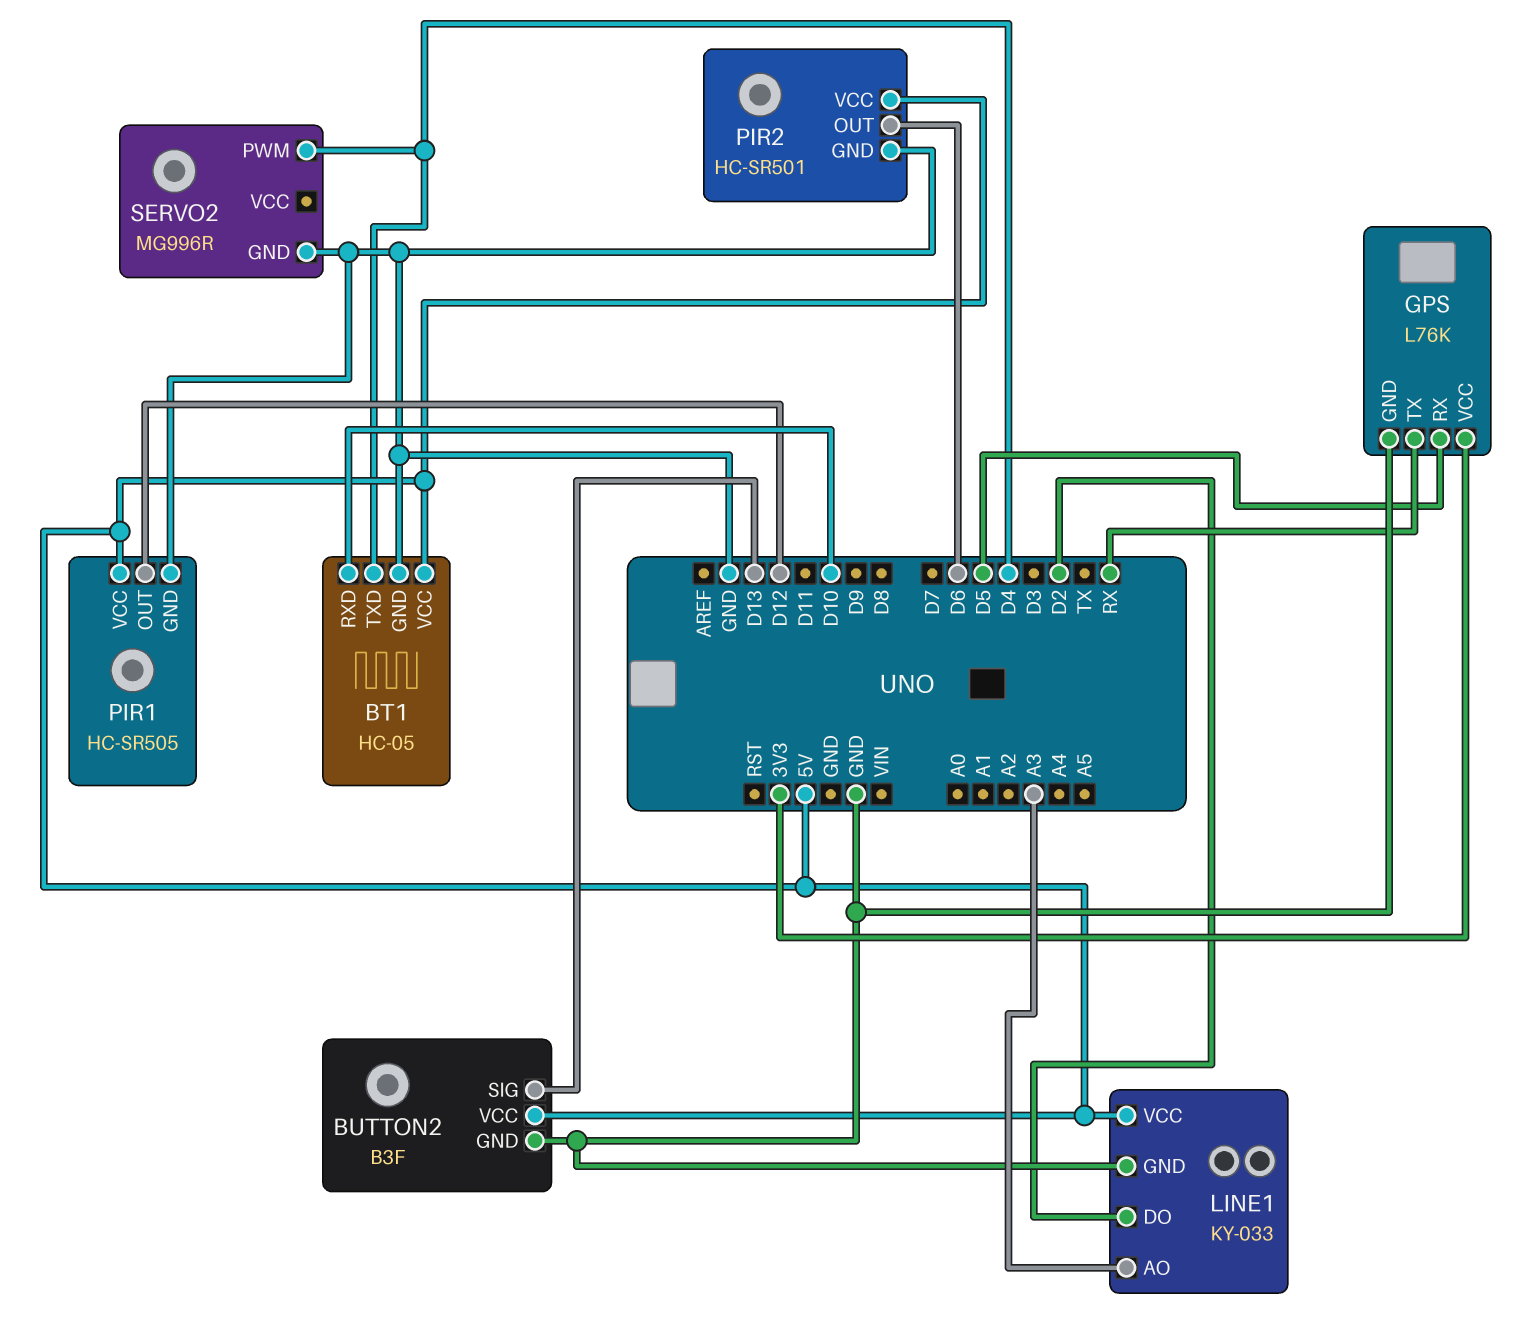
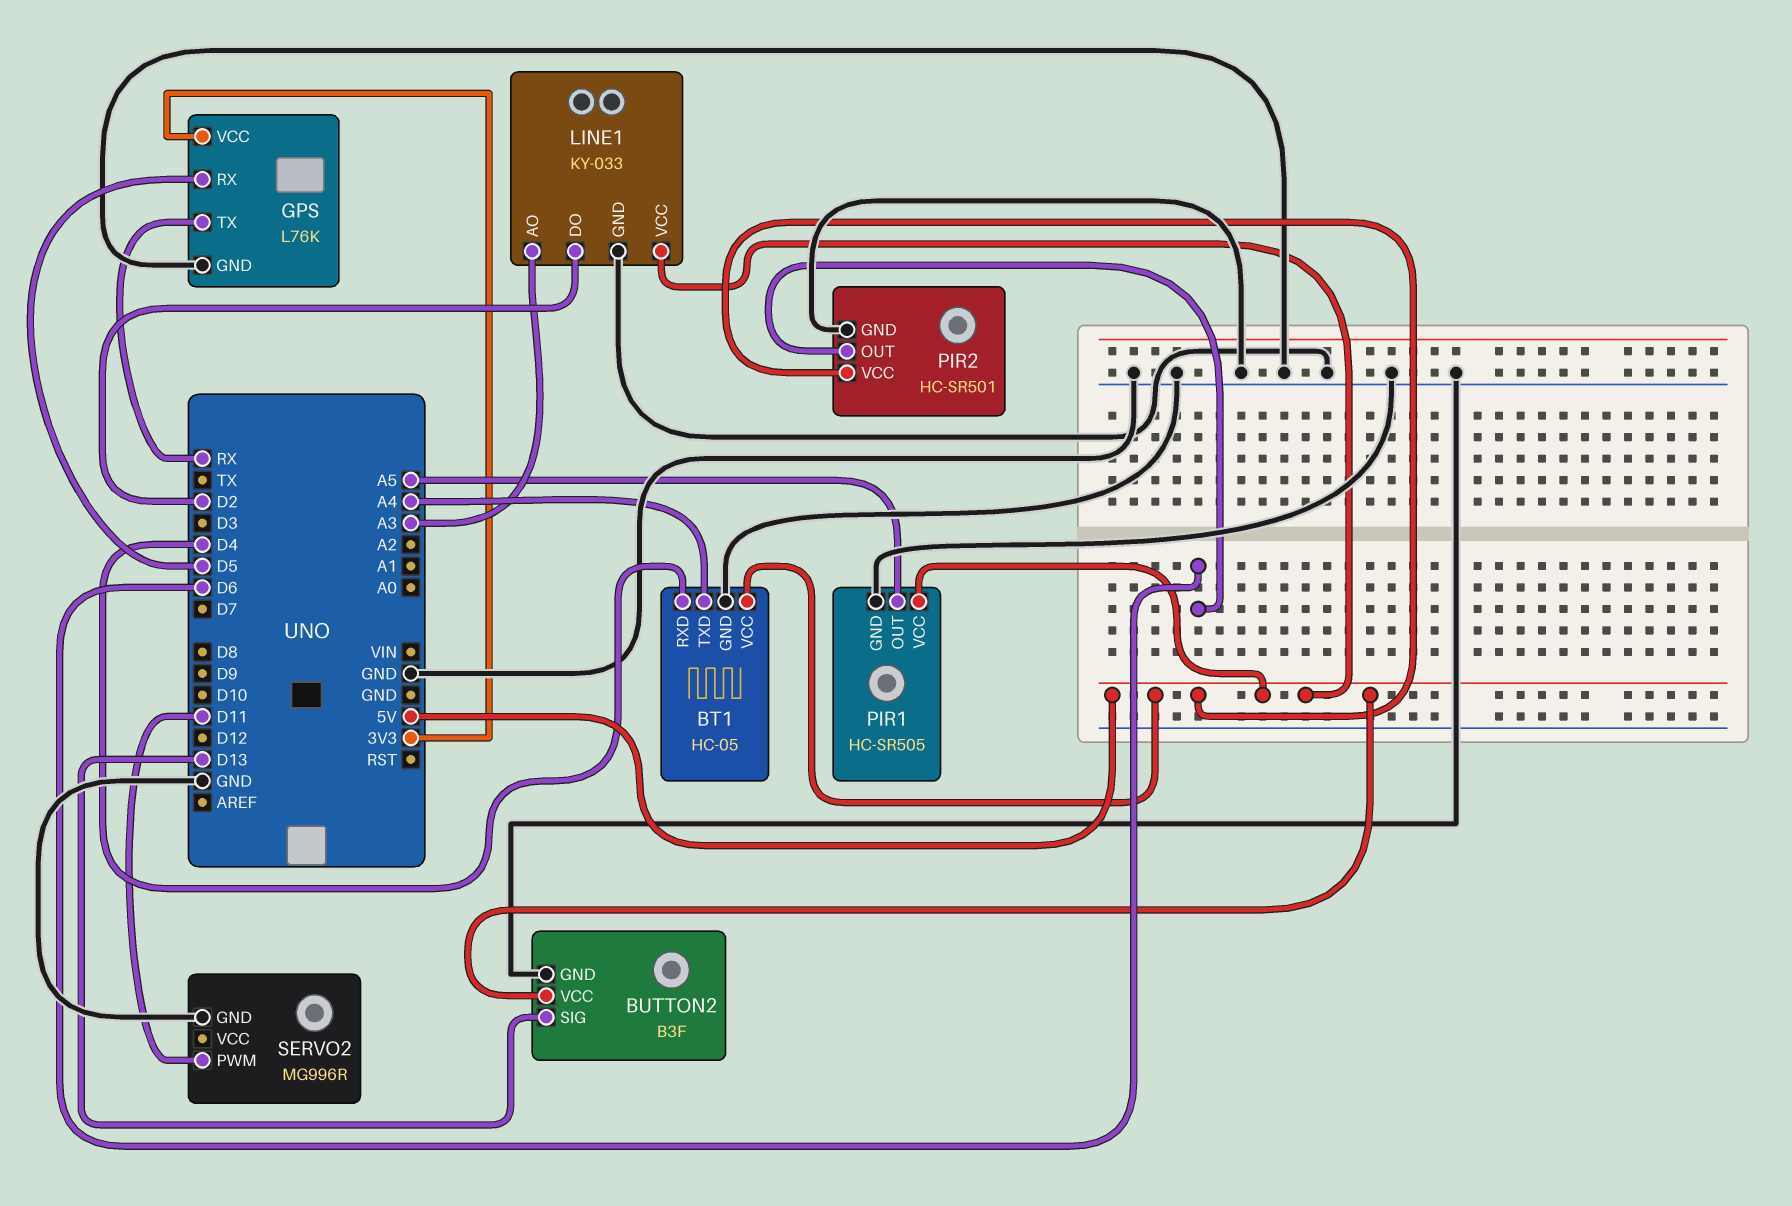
BT1 pin RXD: D10 -> D4
BT1 pin TXD: D4 -> A4
PIR1 pin OUT: D12 -> A5
SERVO2 pin PWM: D4 -> D11

